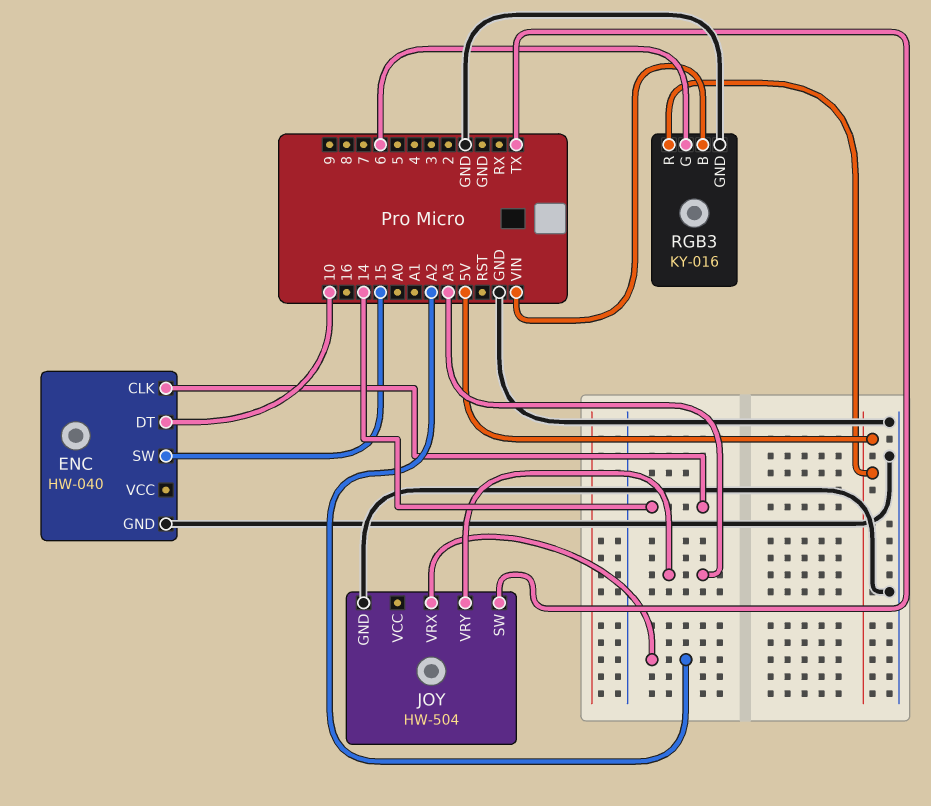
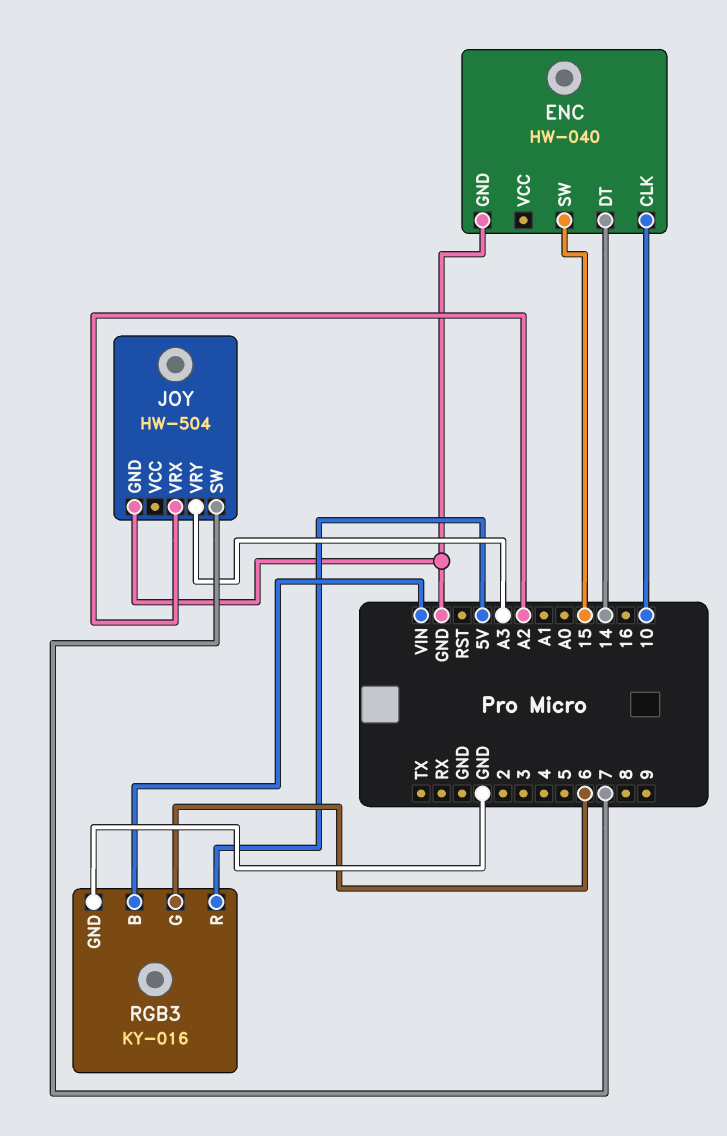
ENC pin CLK: 14 -> 10
ENC pin DT: 10 -> 14
JOY pin SW: TX -> 7

